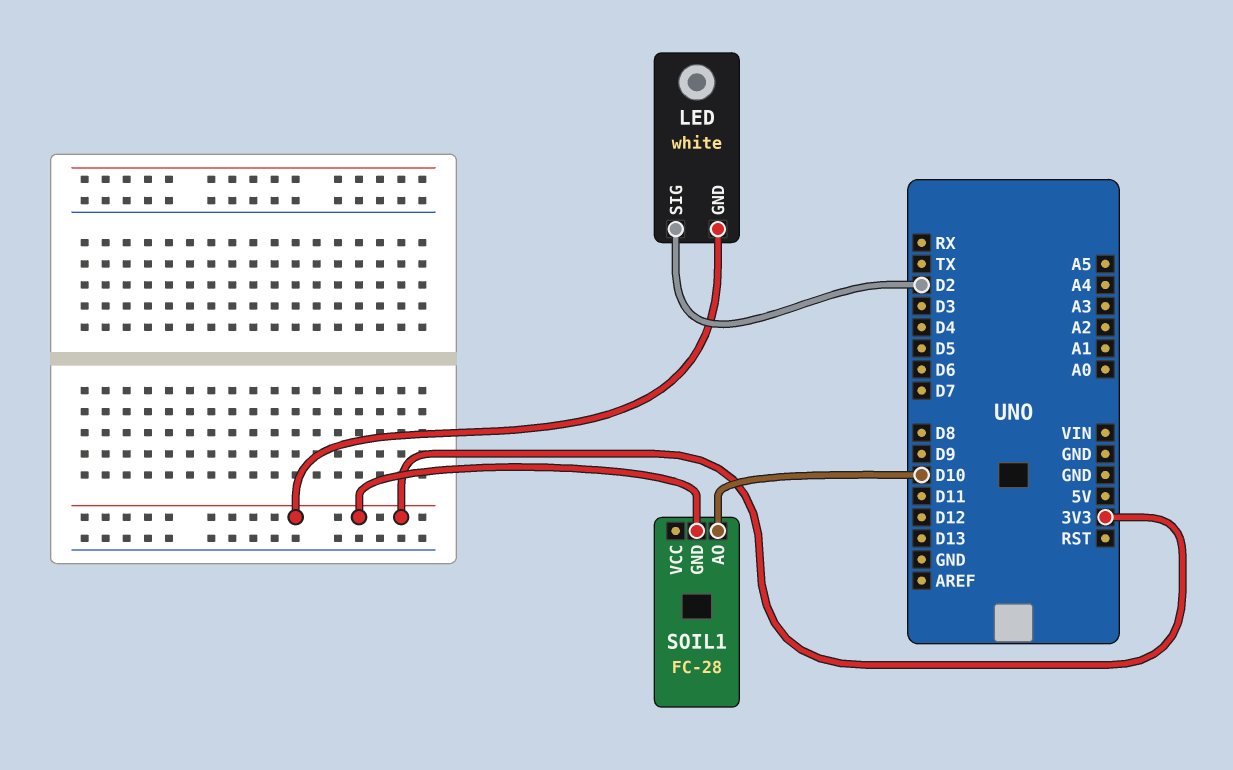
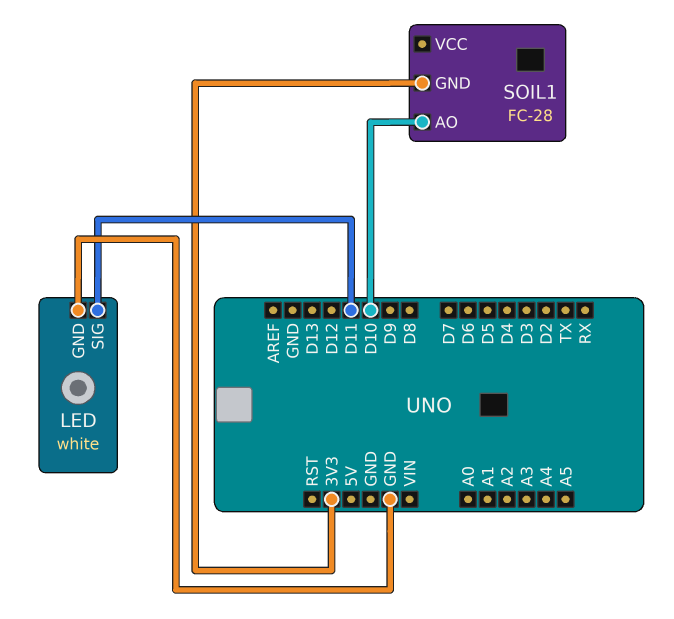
LED pin GND: 3V3 -> GND
LED pin SIG: D2 -> D11

